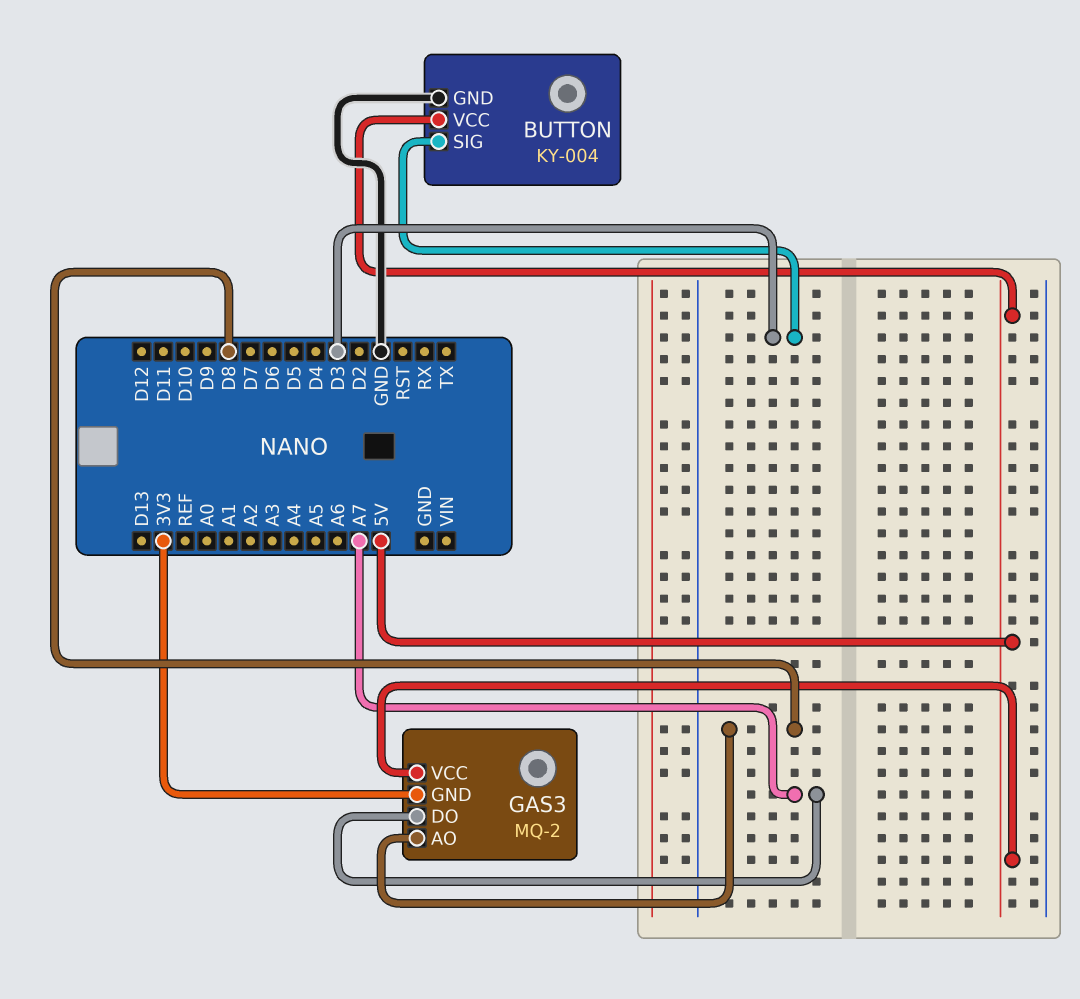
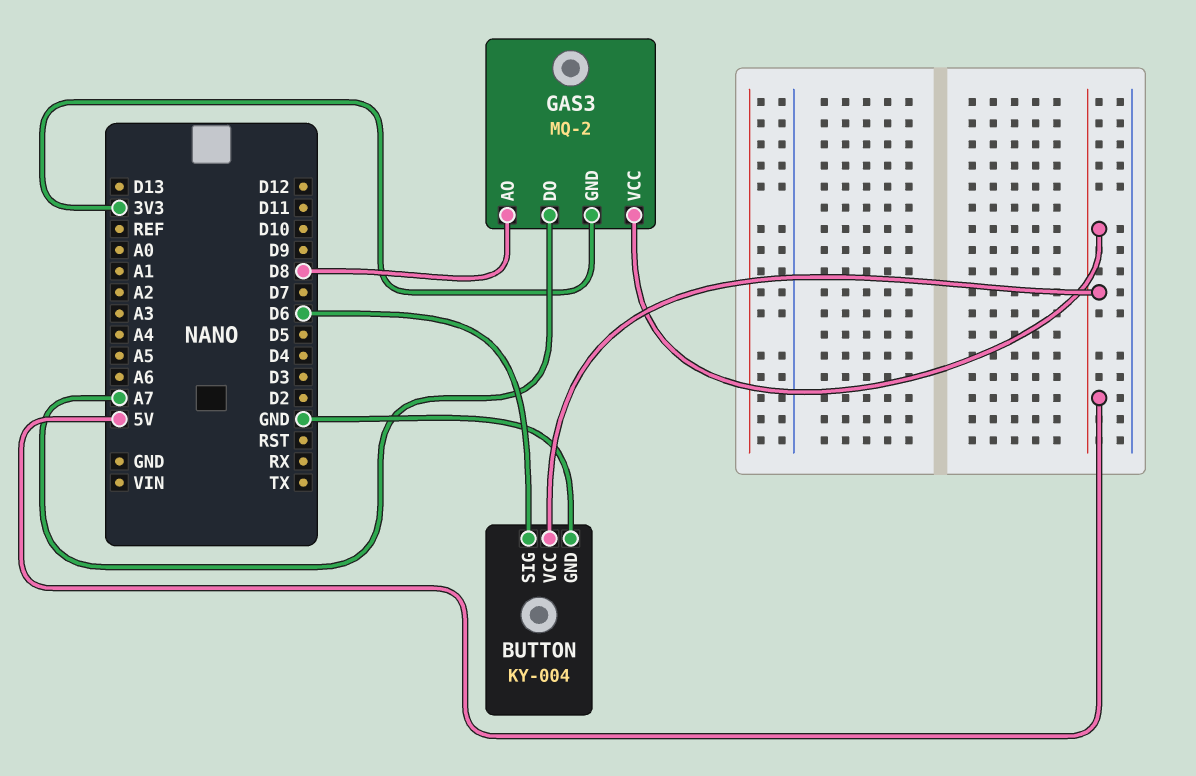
BUTTON pin SIG: D3 -> D6

